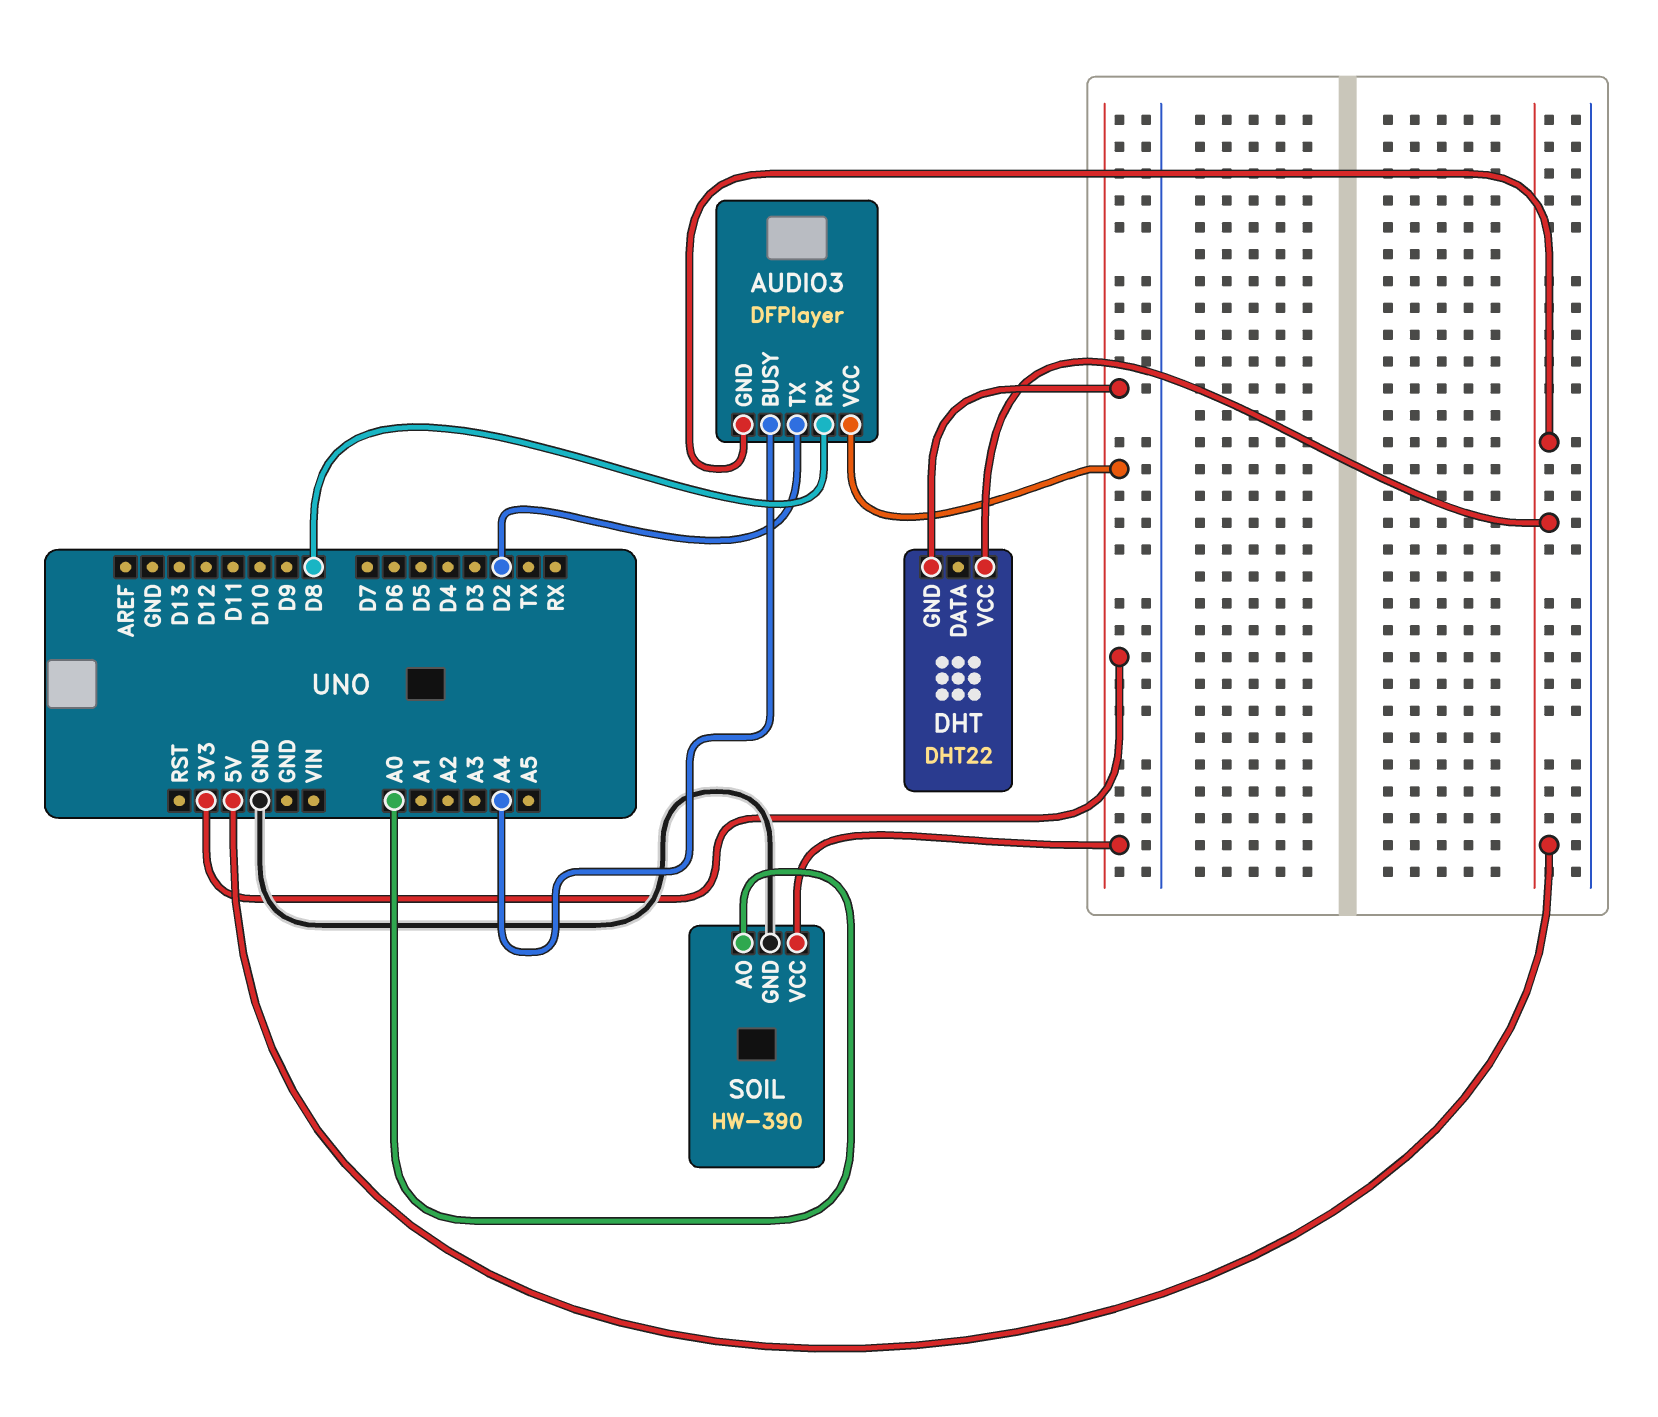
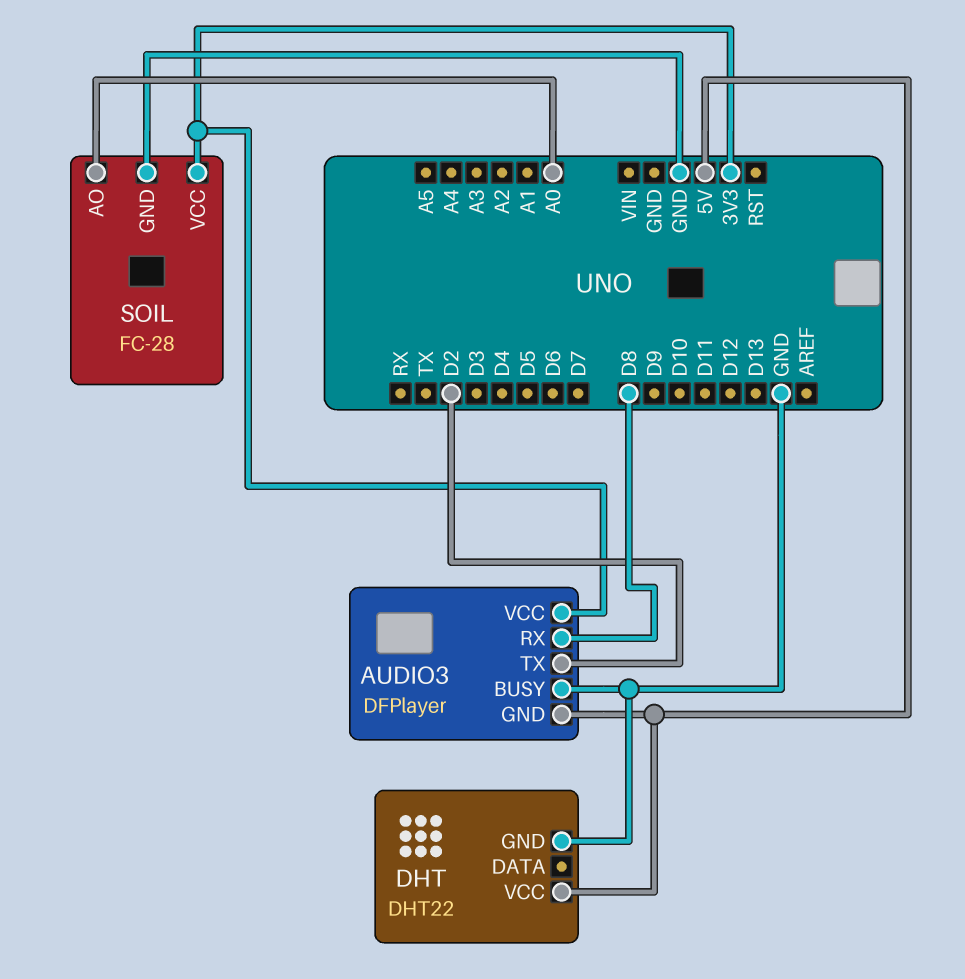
AUDIO3 pin BUSY: A4 -> GND
DHT pin GND: 3V3 -> GND
SOIL: HW-390 -> FC-28

